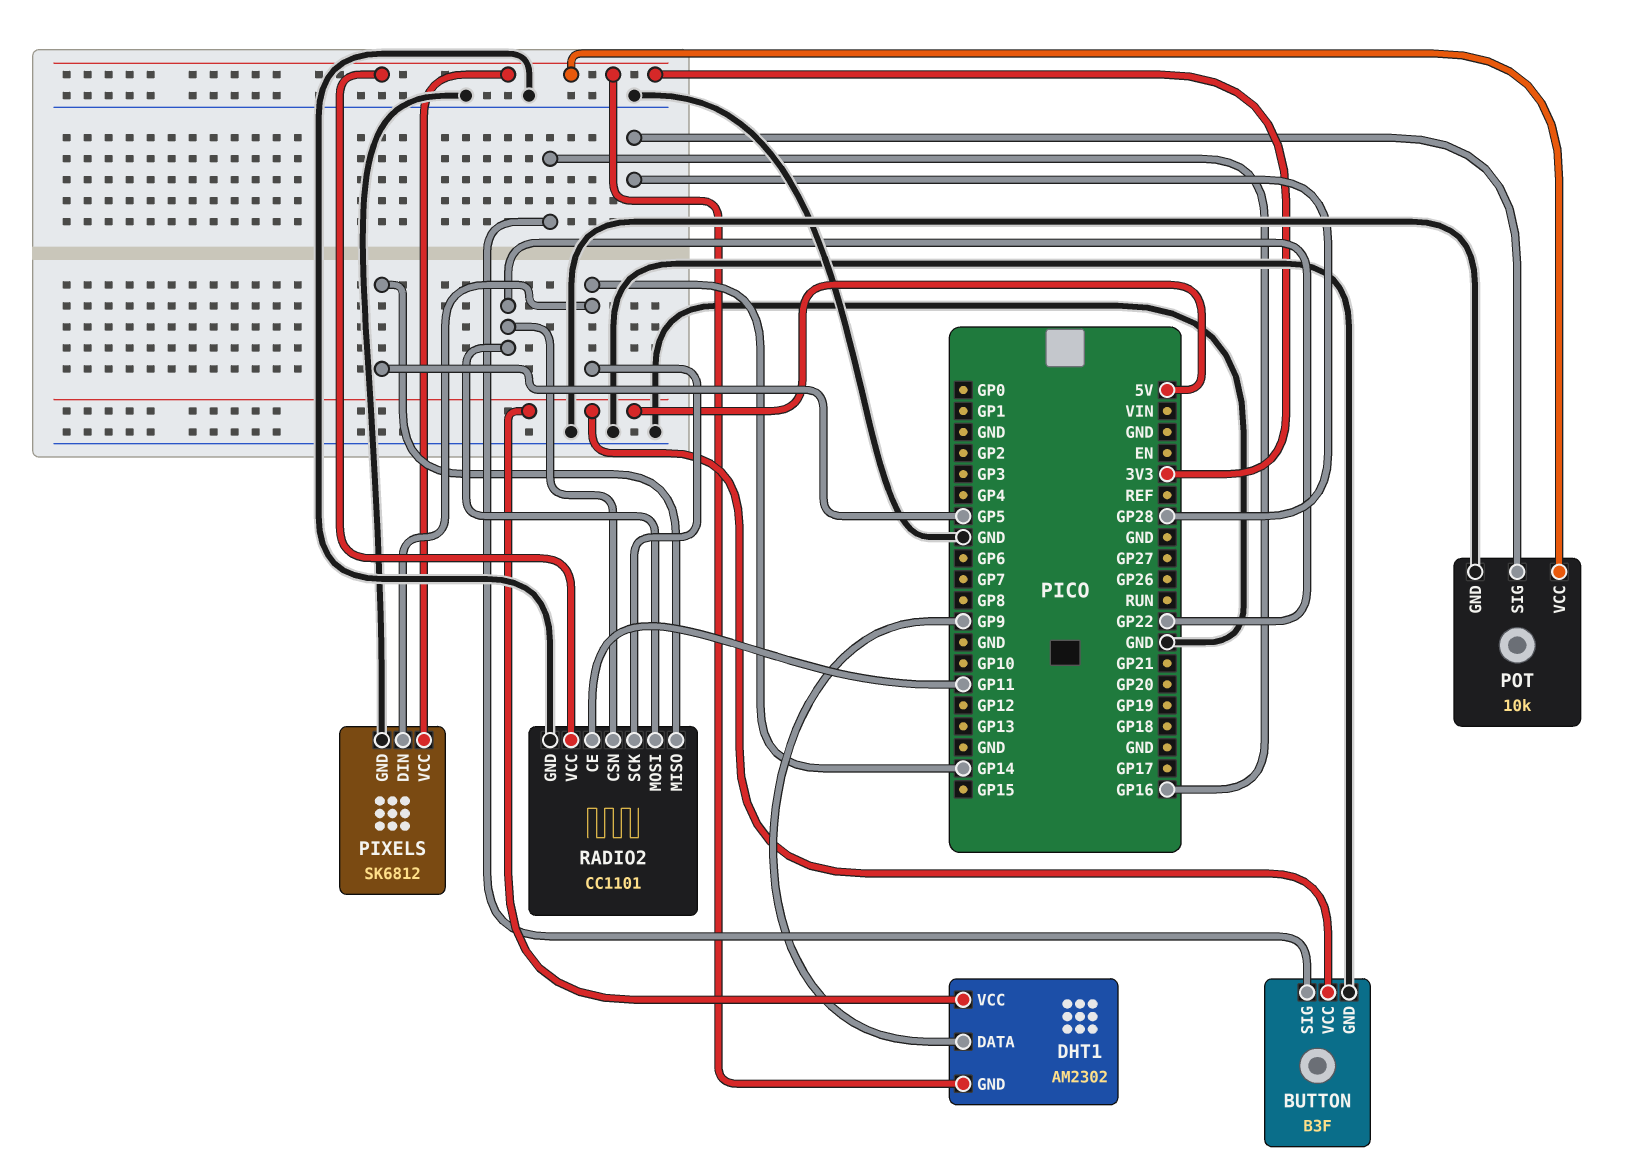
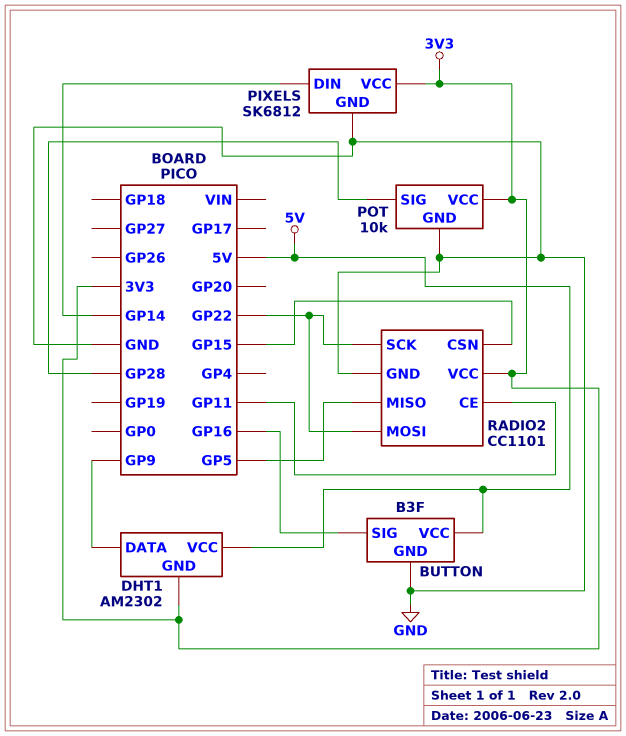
RADIO2 pin CSN: GP22 -> GP15
RADIO2 pin SCK: GP14 -> GP22

